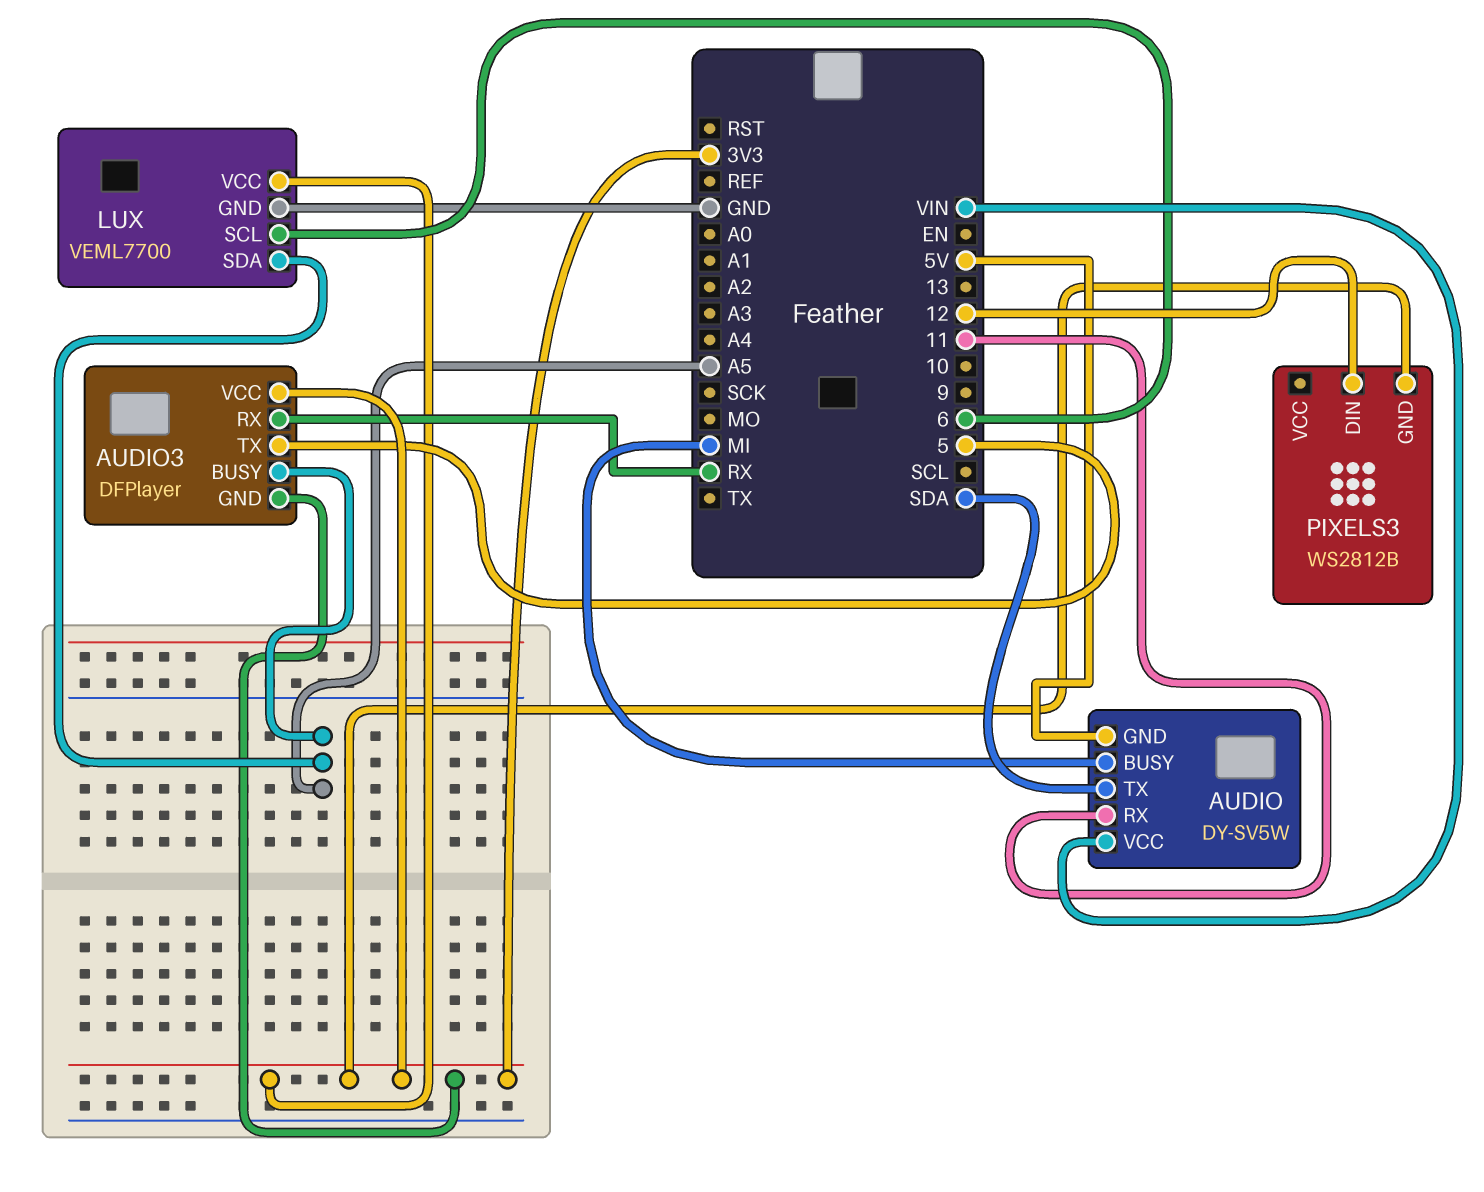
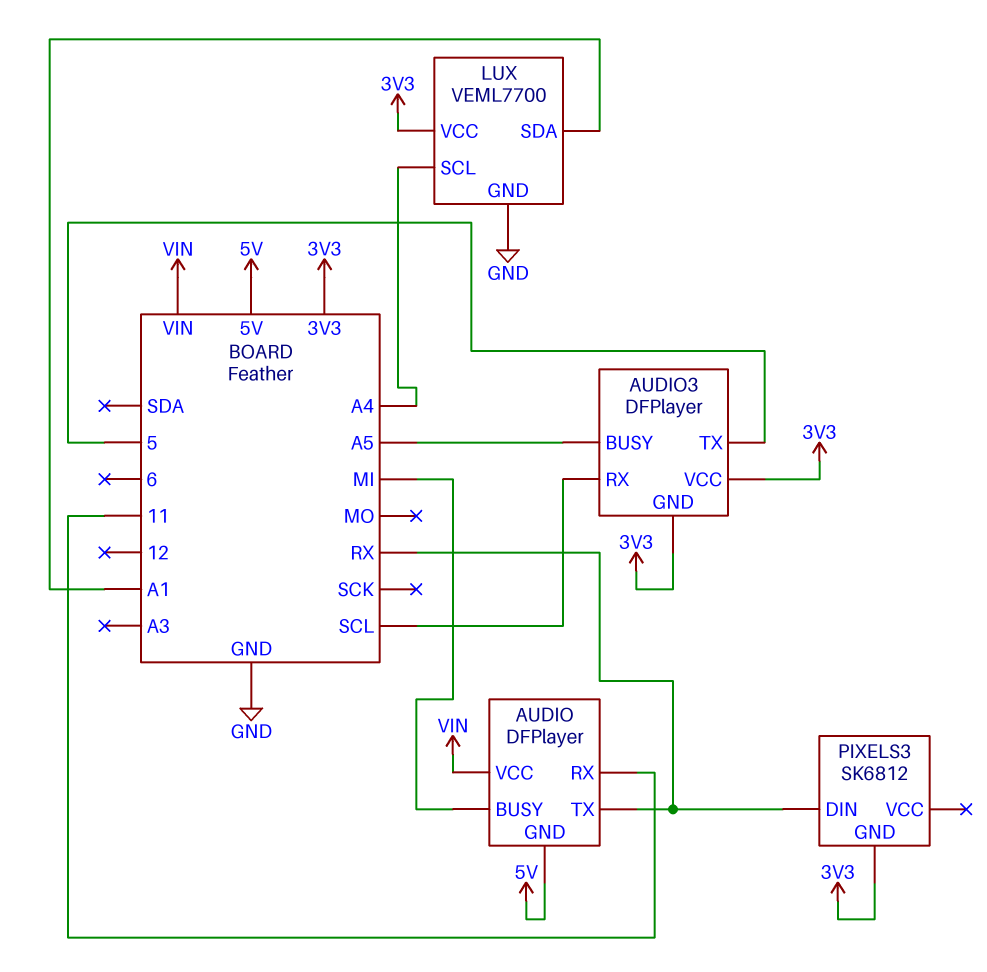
AUDIO: DY-SV5W -> DFPlayer
AUDIO pin TX: SDA -> RX
AUDIO3 pin RX: RX -> SCL
LUX pin SCL: 6 -> A4
LUX pin SDA: A5 -> A1
PIXELS3: WS2812B -> SK6812
PIXELS3 pin DIN: 12 -> RX

